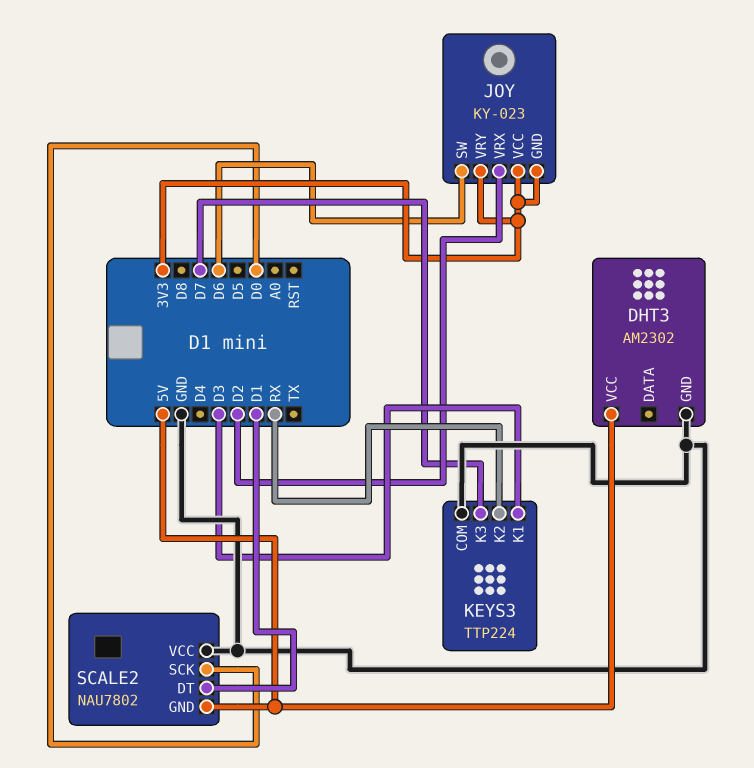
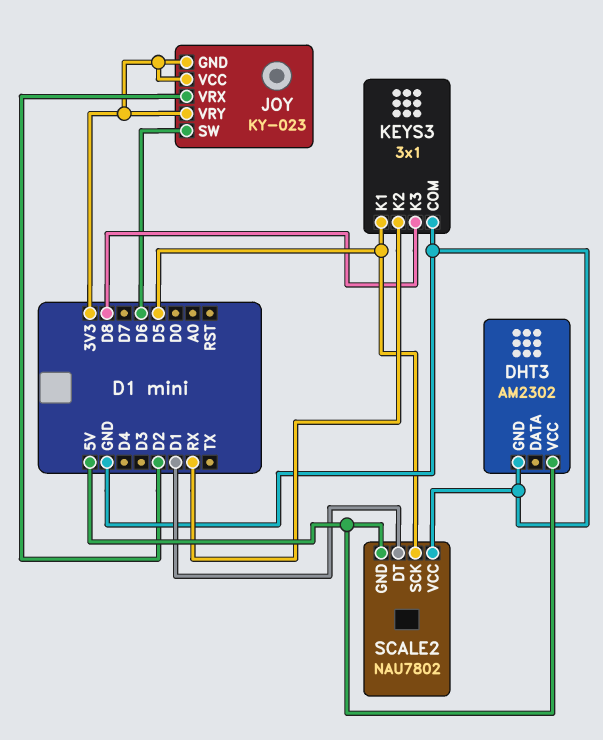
KEYS3: TTP224 -> 3x1
KEYS3 pin K1: D3 -> D5
KEYS3 pin K3: D7 -> D8
SCALE2 pin SCK: D0 -> D5

